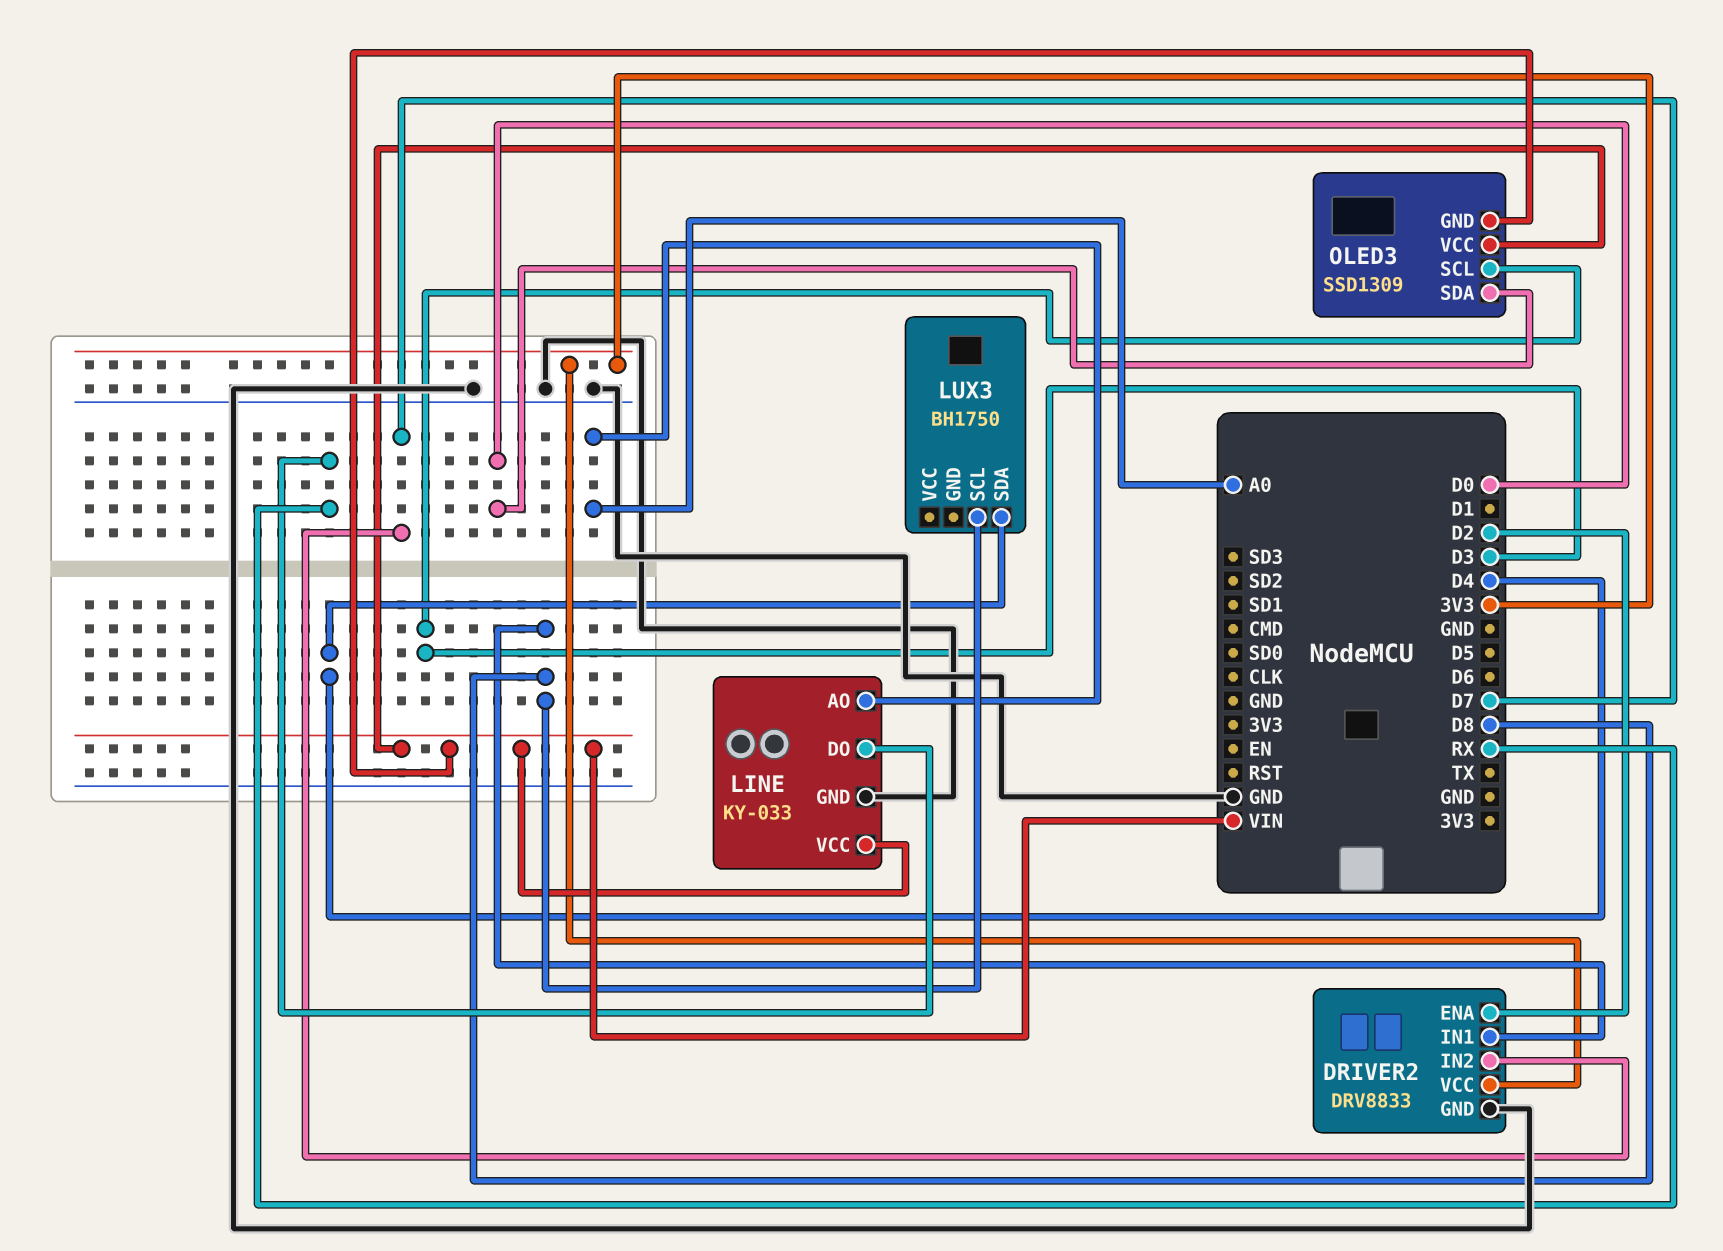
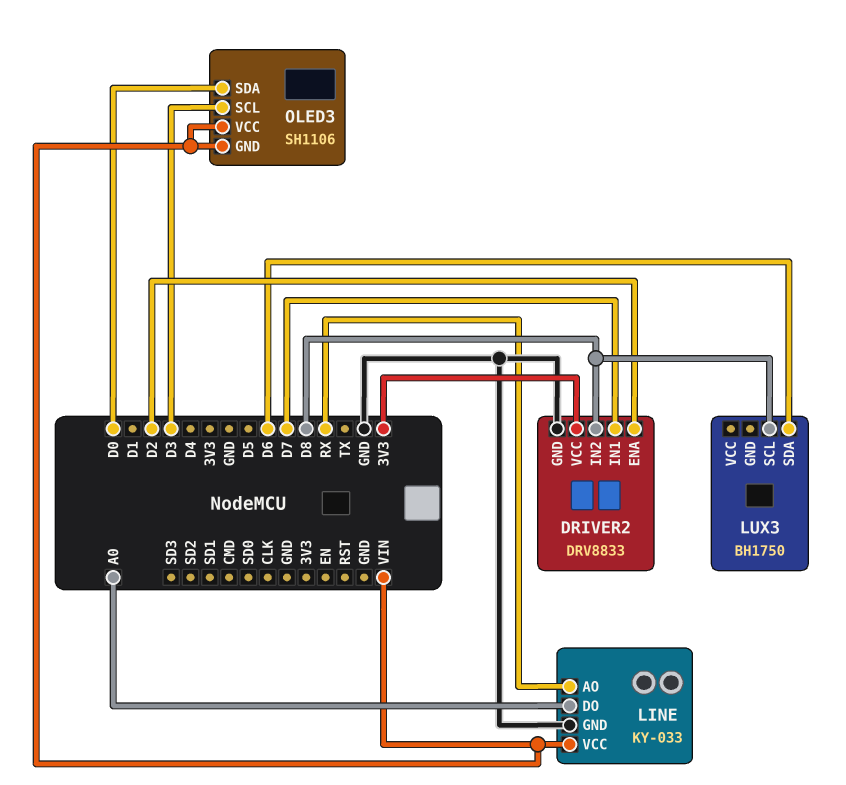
DRIVER2 pin IN1: D8 -> D7
DRIVER2 pin IN2: D7 -> D8
LINE pin AO: A0 -> RX
LINE pin DO: RX -> A0
LUX3 pin SDA: D4 -> D6
OLED3: SSD1309 -> SH1106

